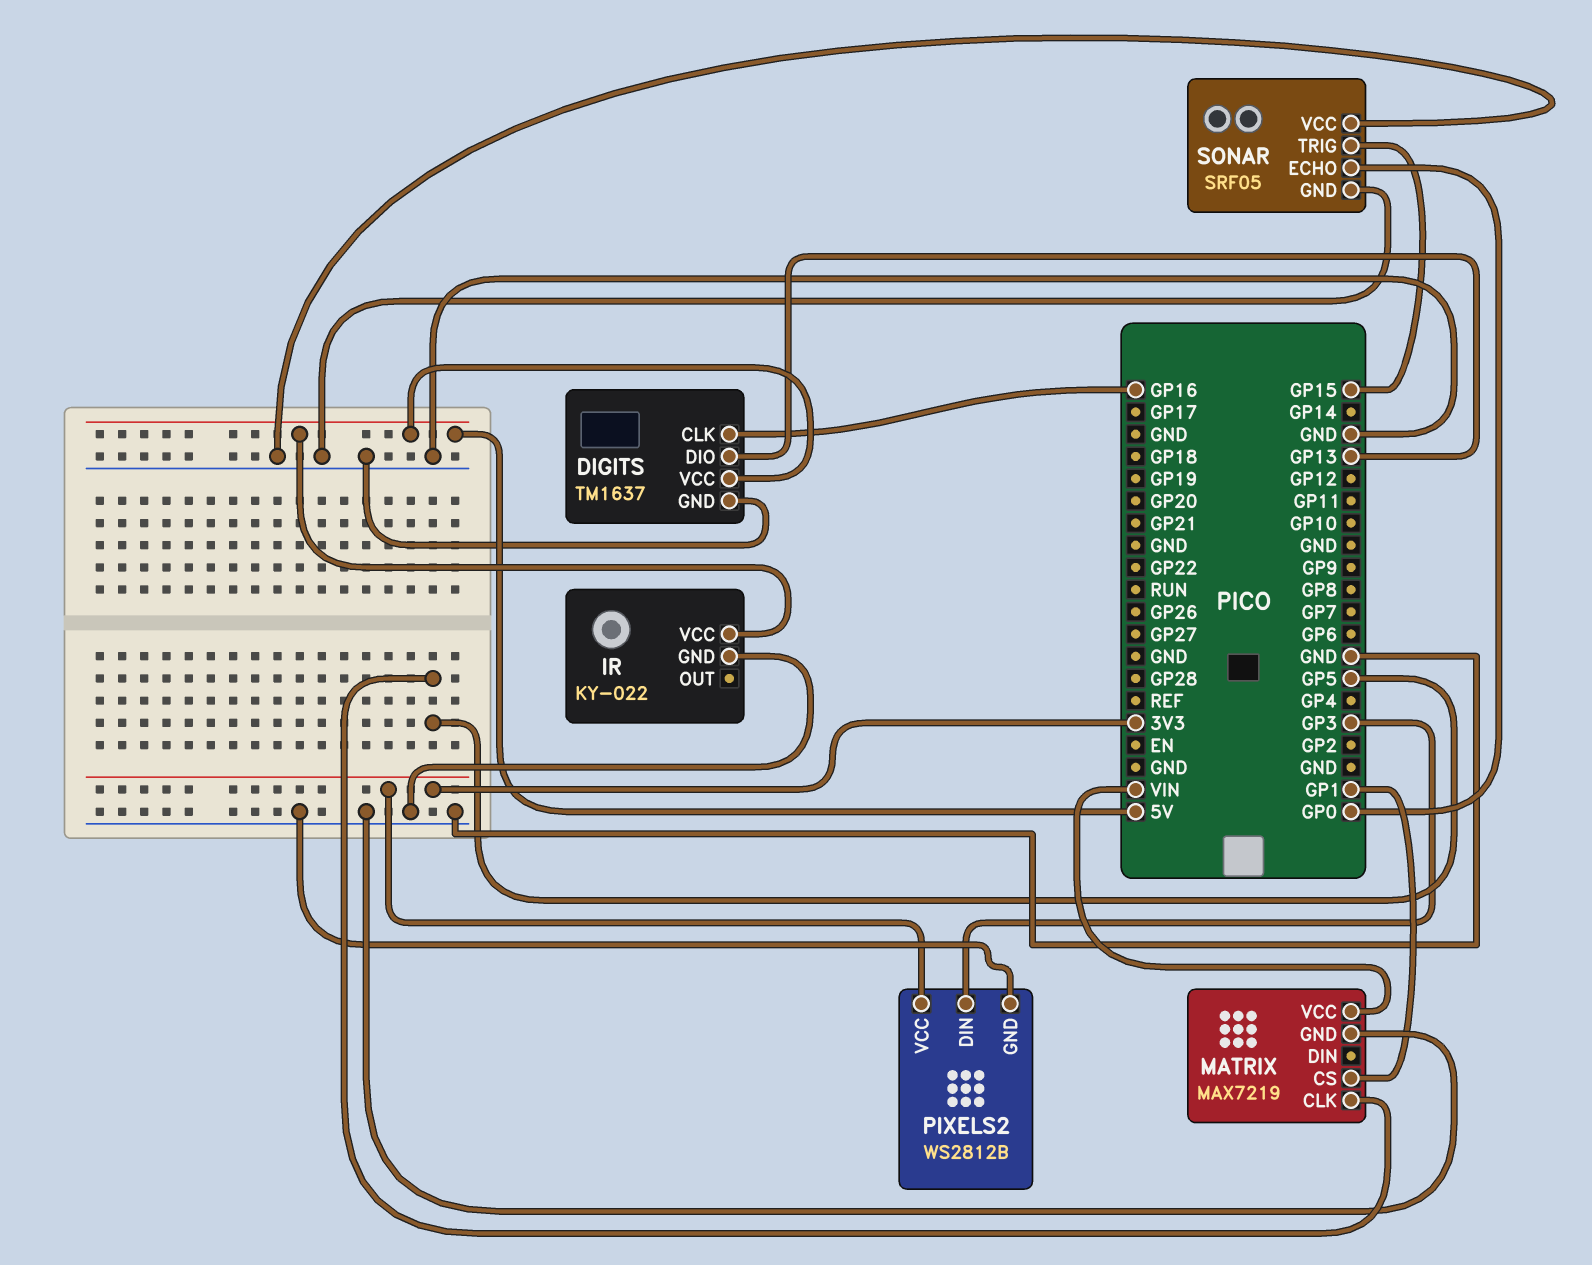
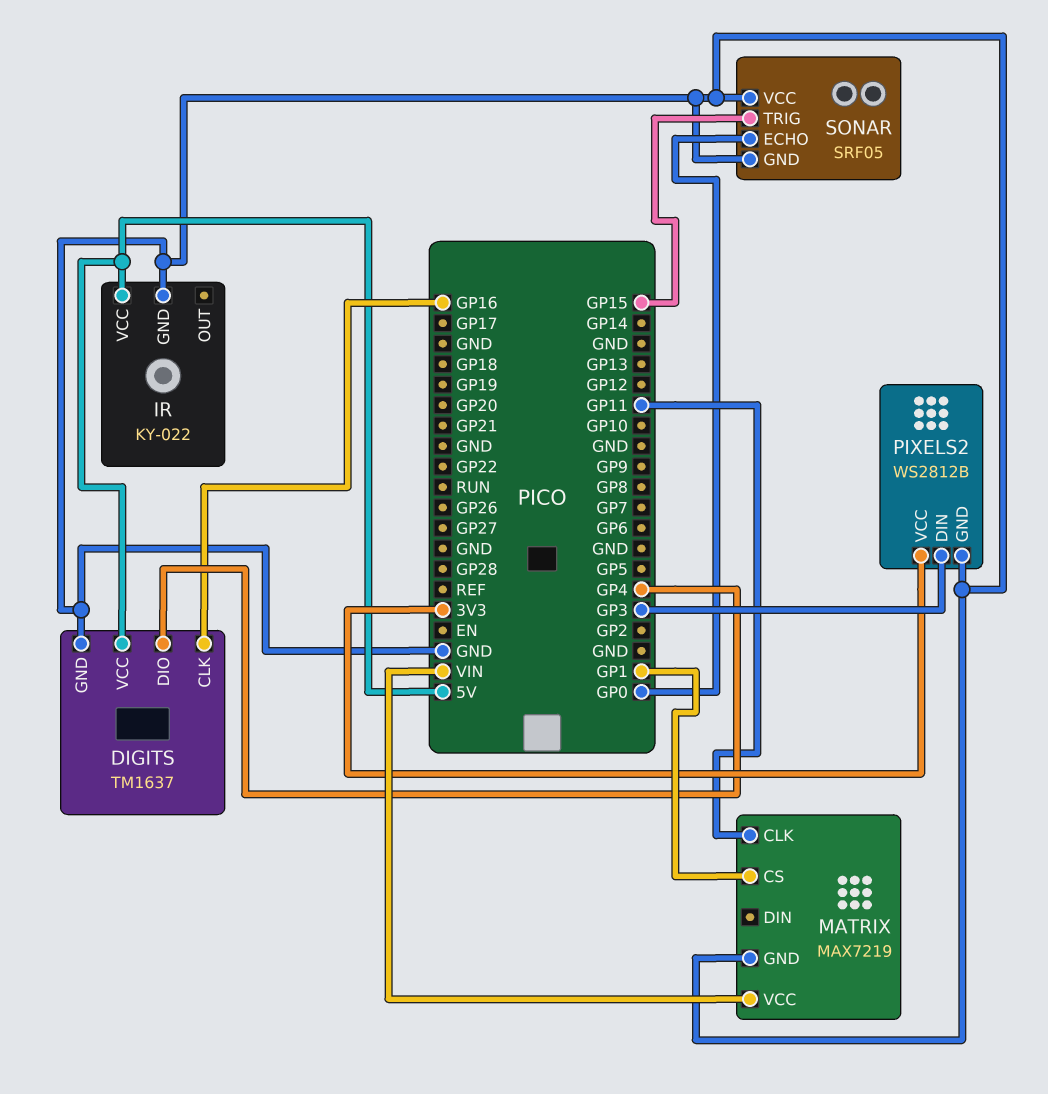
DIGITS pin DIO: GP13 -> GP4
MATRIX pin CLK: GP5 -> GP11

